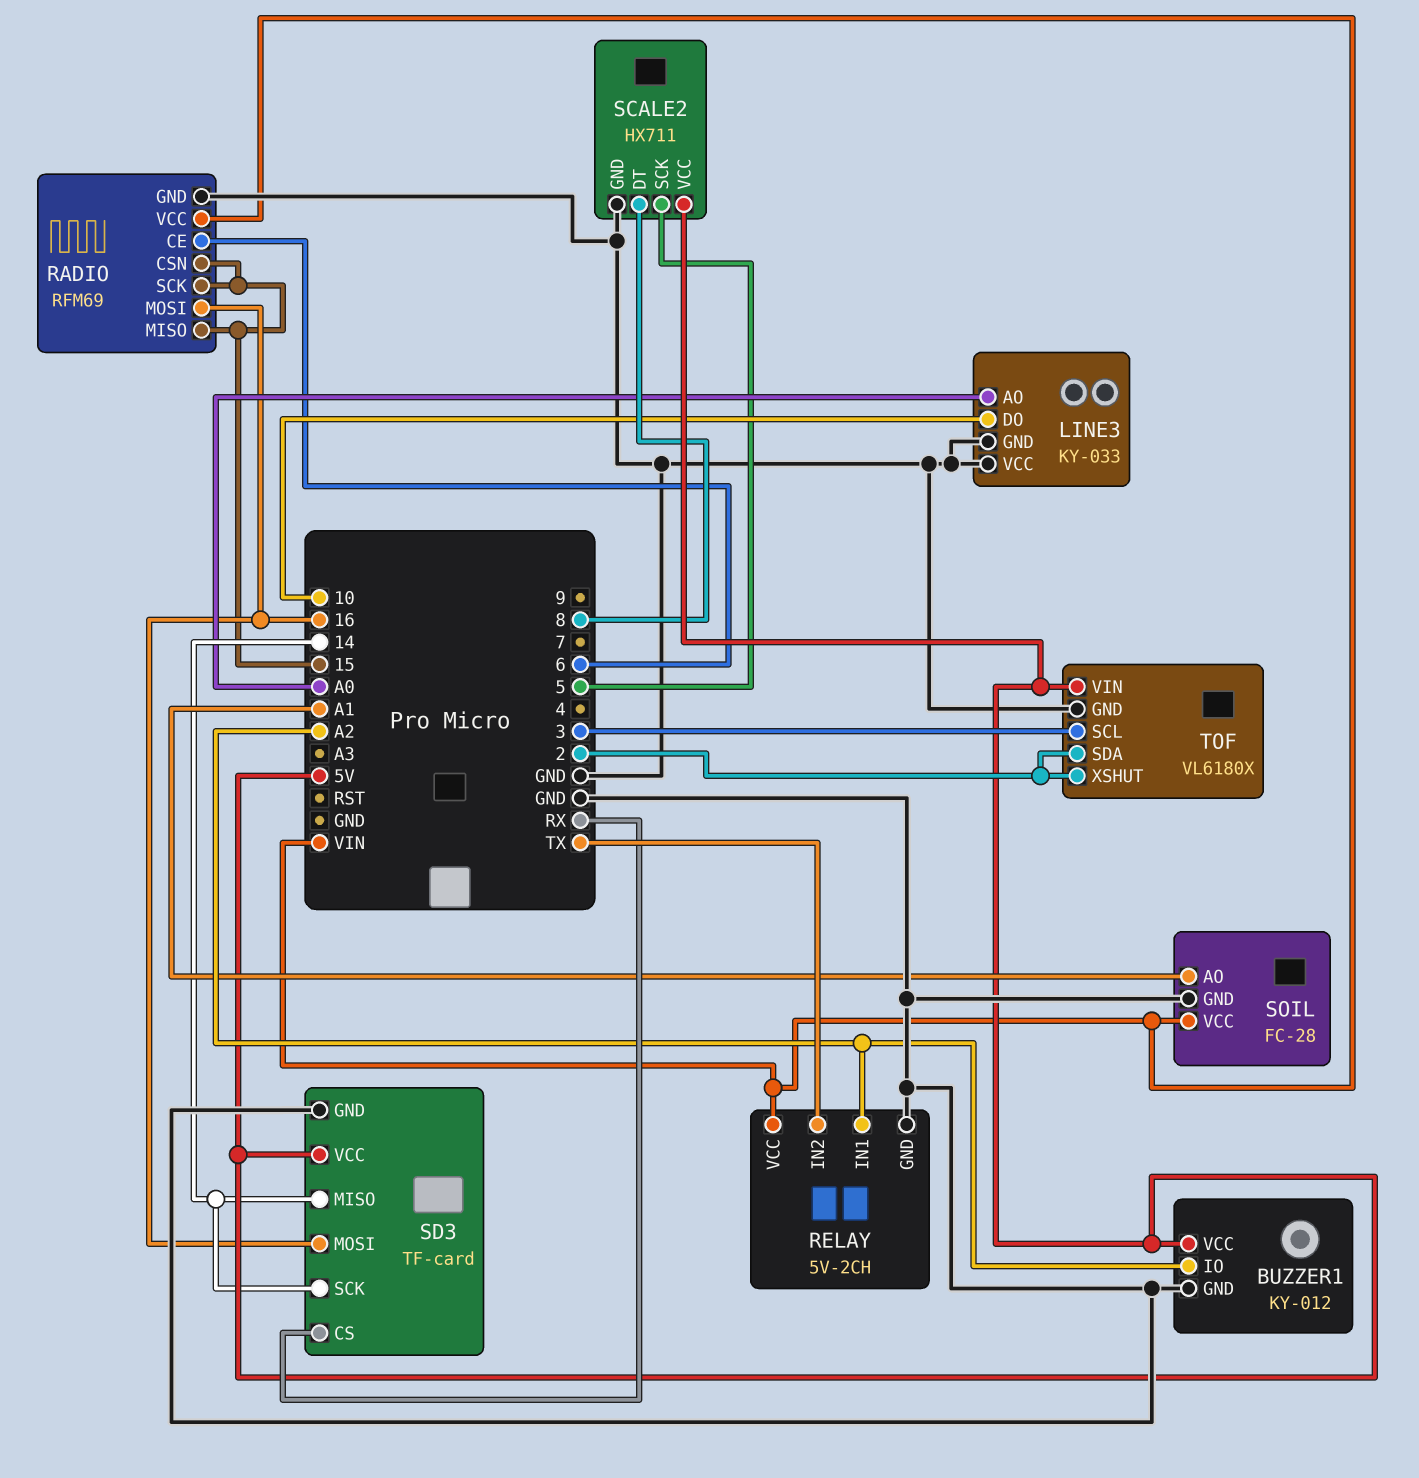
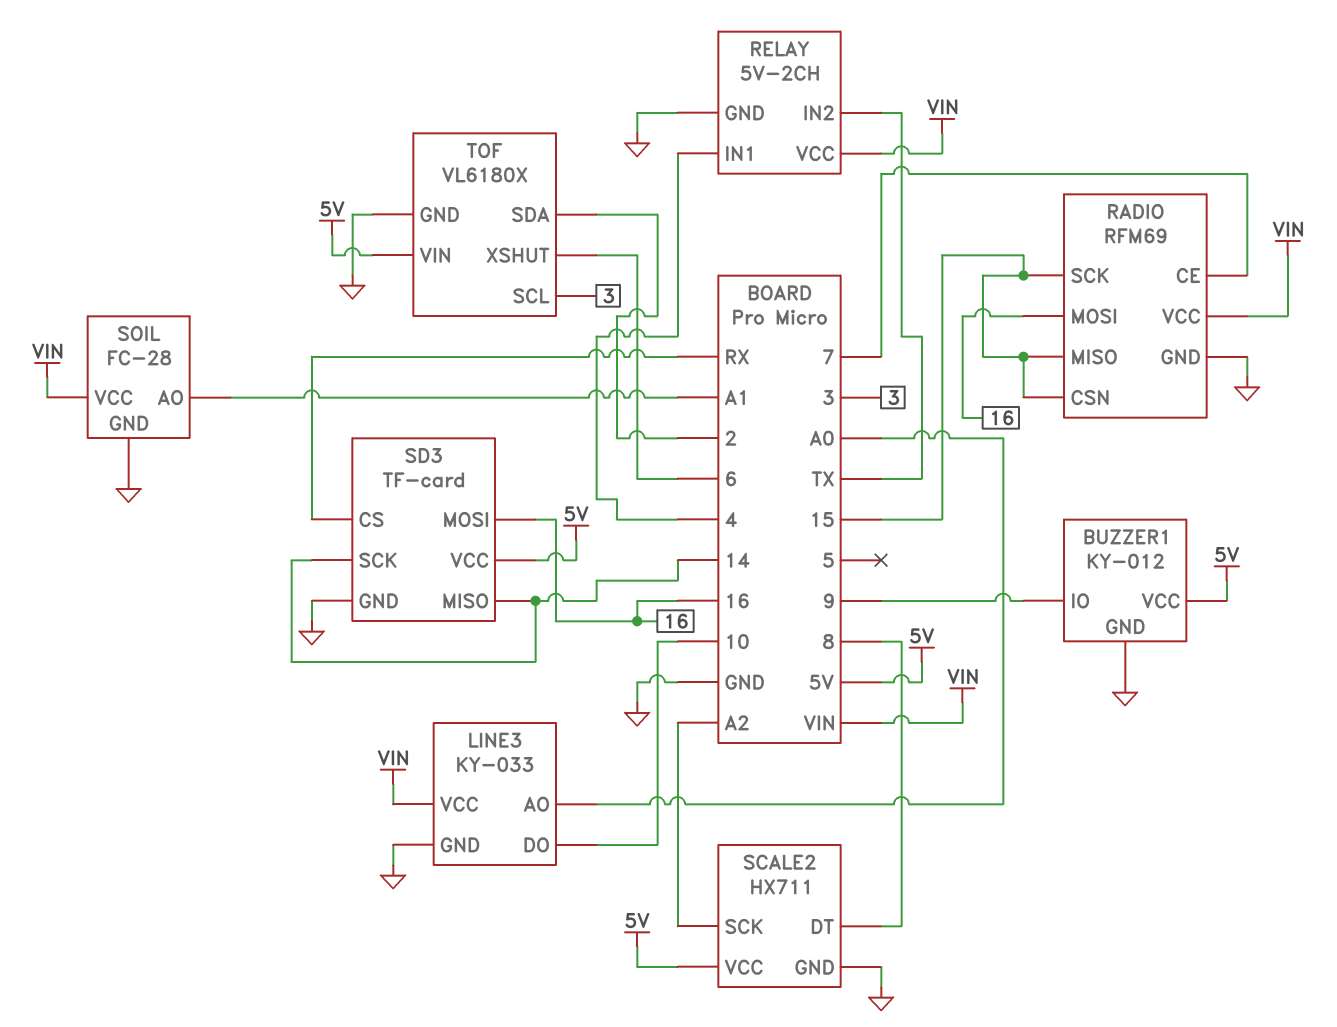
BUZZER1 pin IO: A2 -> 9
LINE3 pin VCC: GND -> VIN
RADIO pin CE: 6 -> 7
RELAY pin IN1: A2 -> 4
SCALE2 pin SCK: 5 -> A2
TOF pin XSHUT: 2 -> 6

